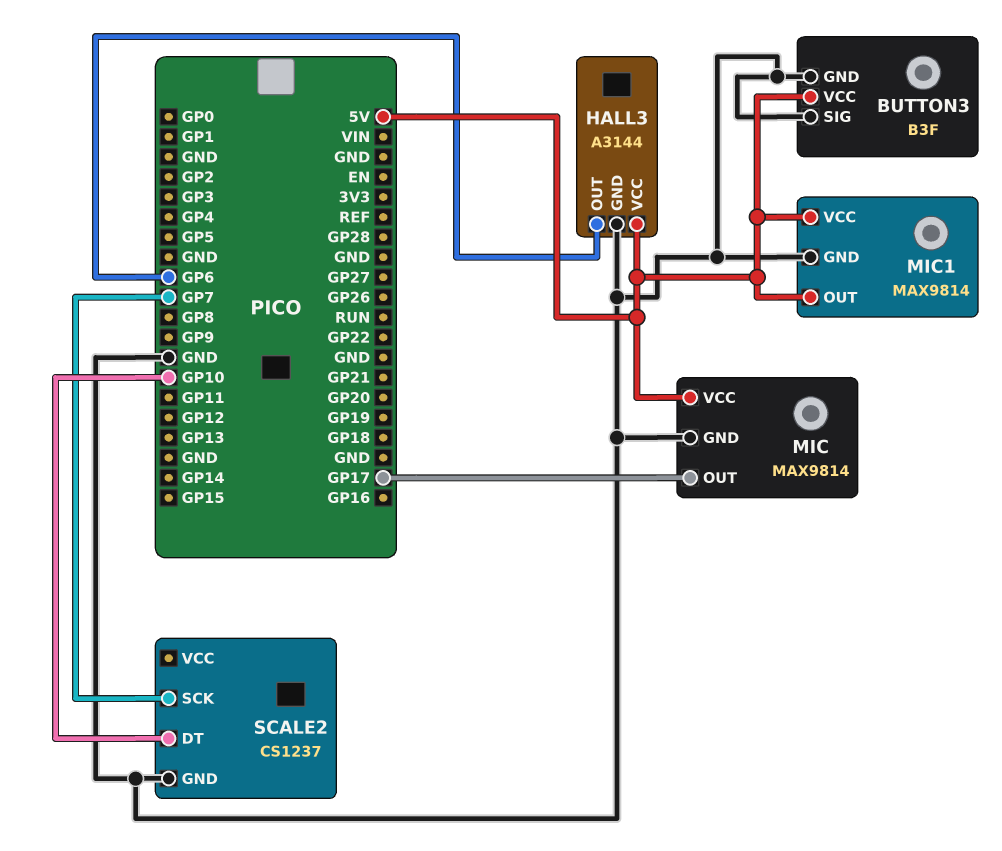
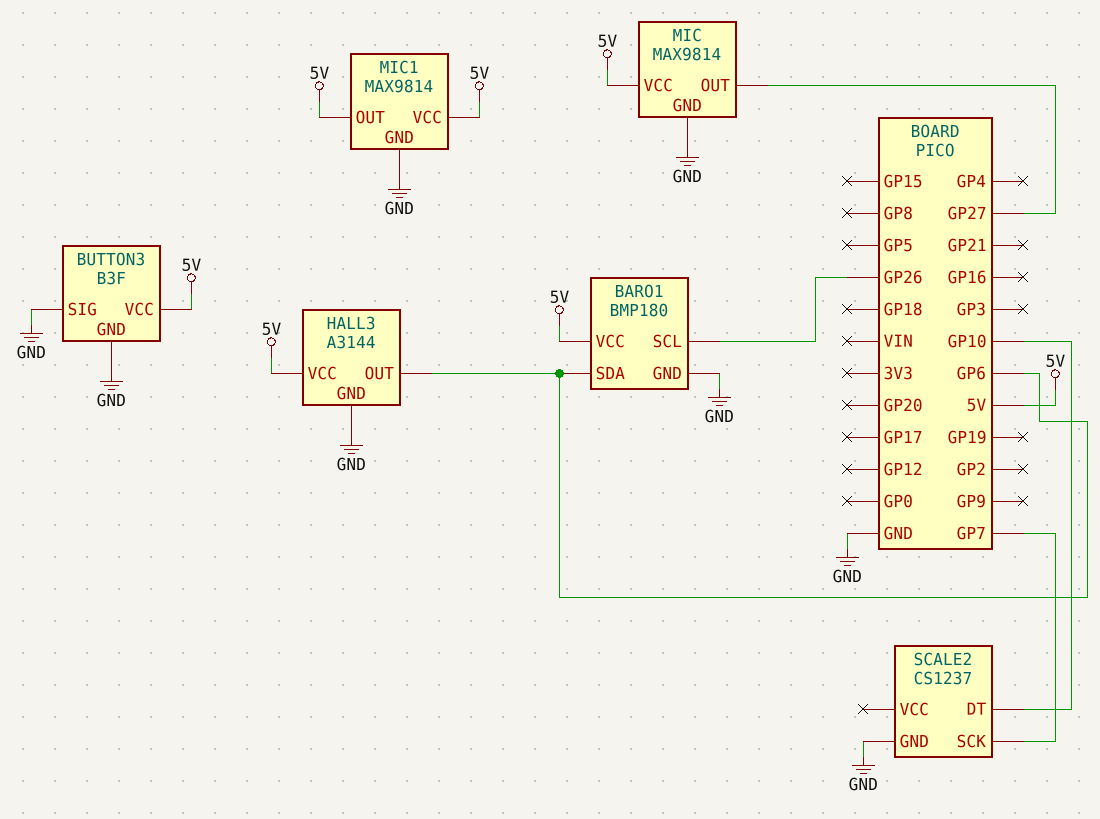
BARO1: none -> BMP180
BARO1 pin GND: none -> GND
BARO1 pin SCL: none -> GP26
BARO1 pin SDA: none -> GP6
BARO1 pin VCC: none -> 5V
MIC pin OUT: GP17 -> GP27

